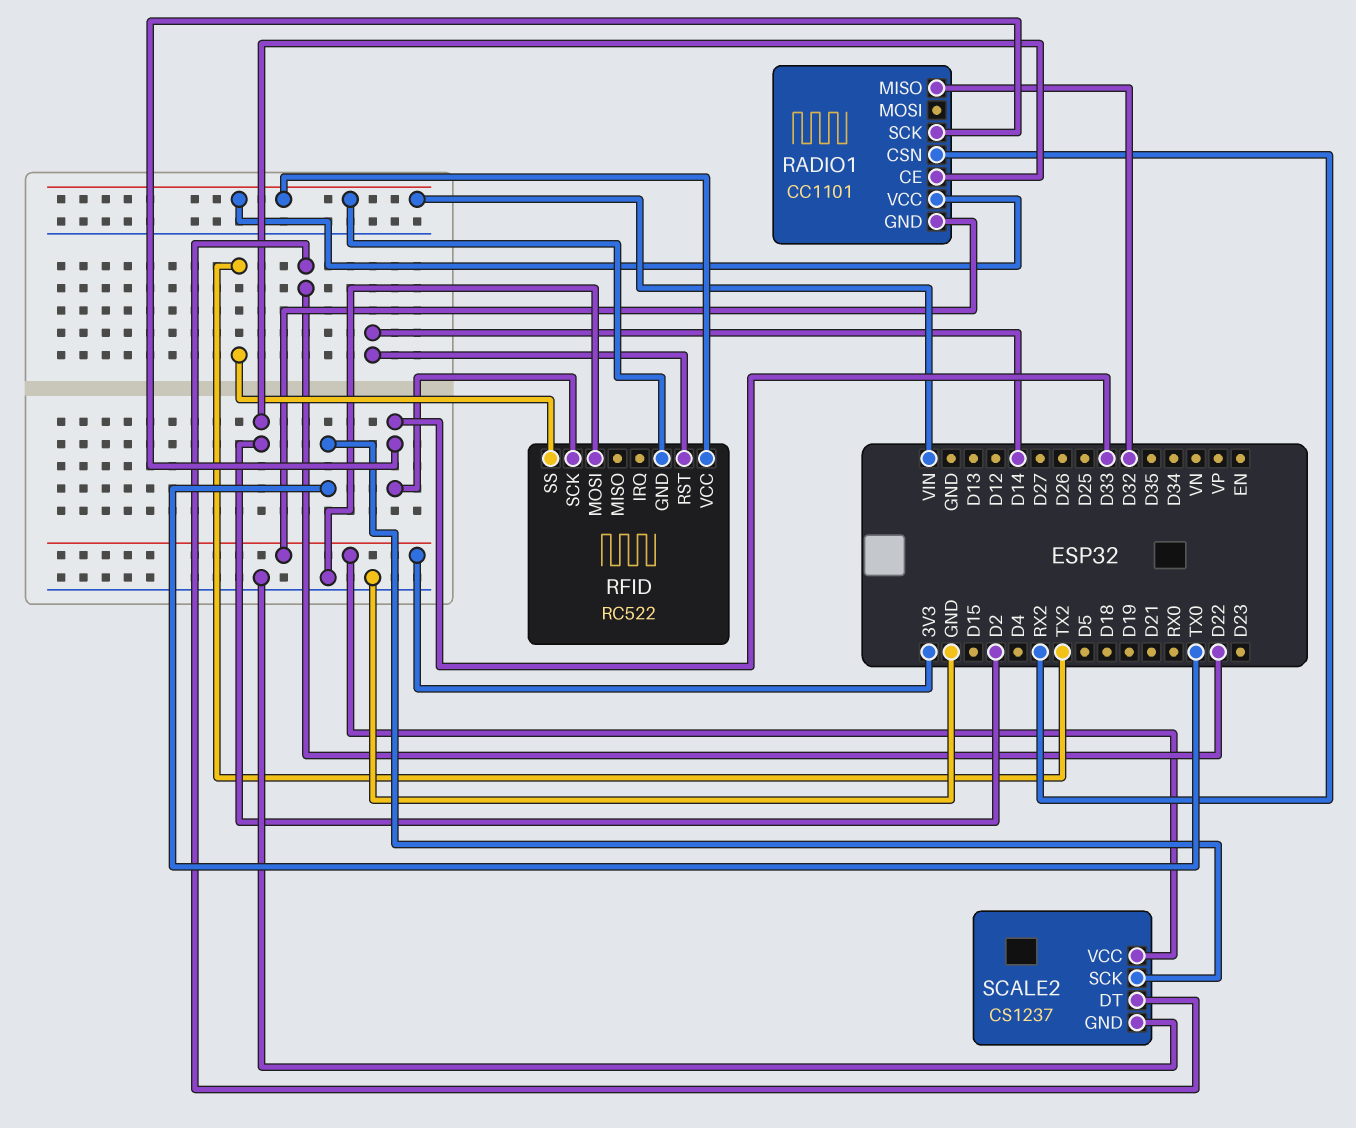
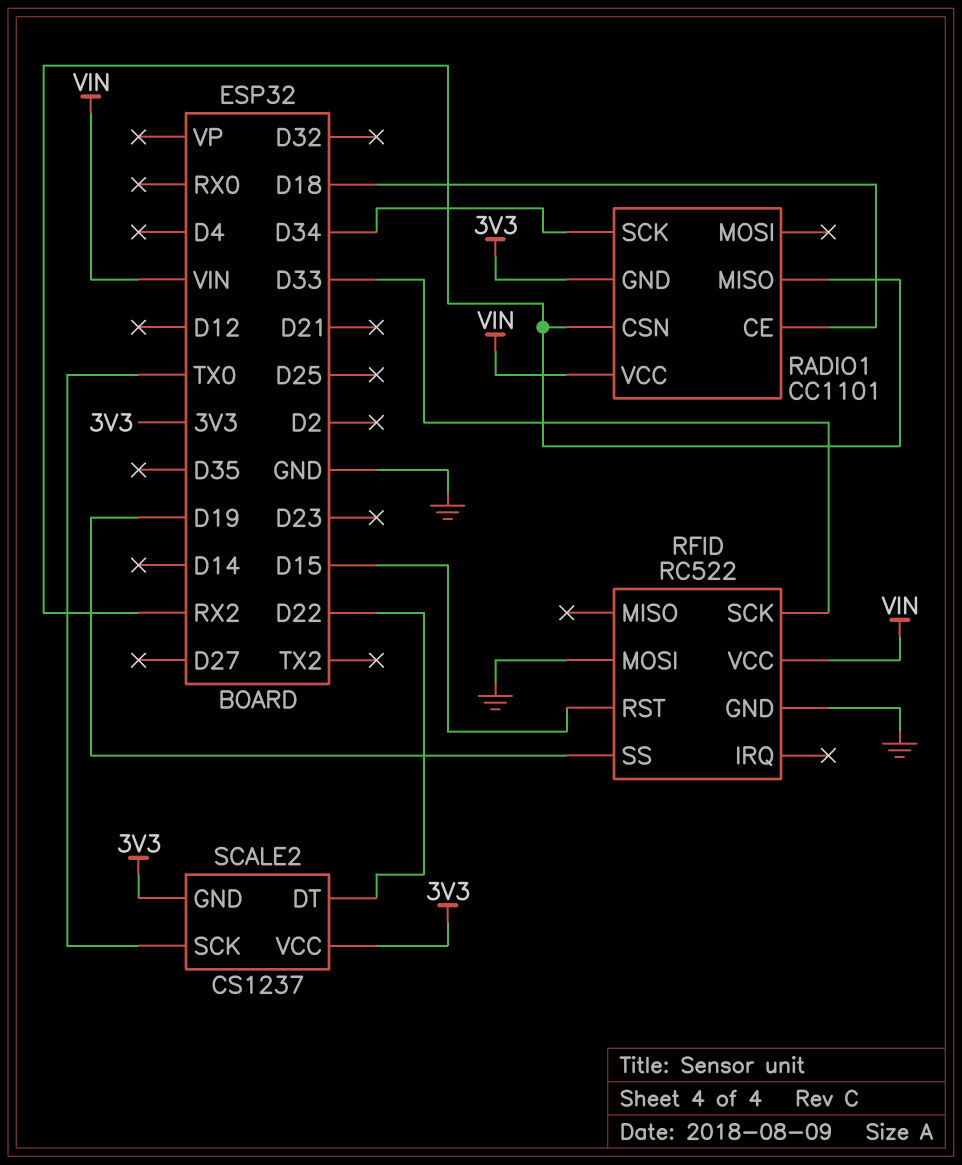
RADIO1 pin CE: D2 -> D18
RADIO1 pin MISO: D32 -> RX2
RADIO1 pin SCK: D33 -> D34
RFID pin GND: VIN -> GND
RFID pin RST: D14 -> D15
RFID pin SS: TX2 -> D19
SCALE2 pin GND: GND -> 3V3

